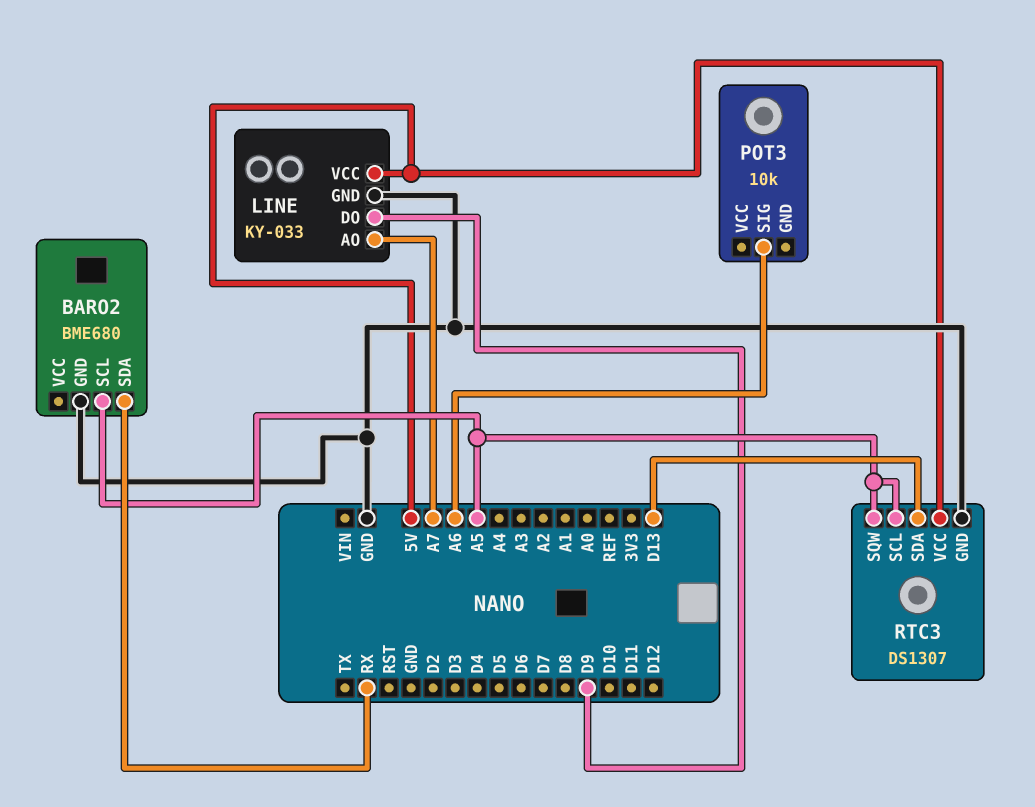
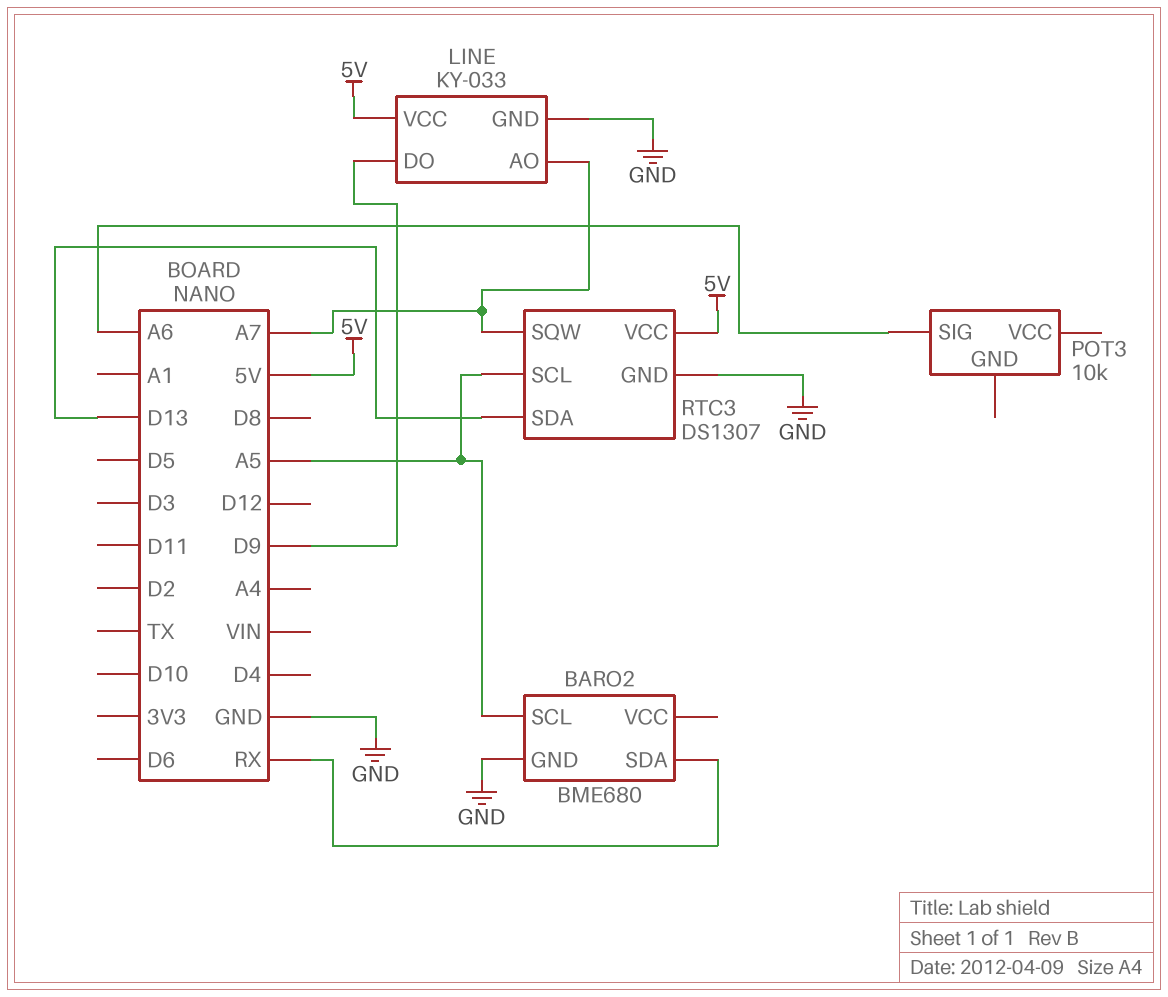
RTC3 pin SQW: A5 -> A7

